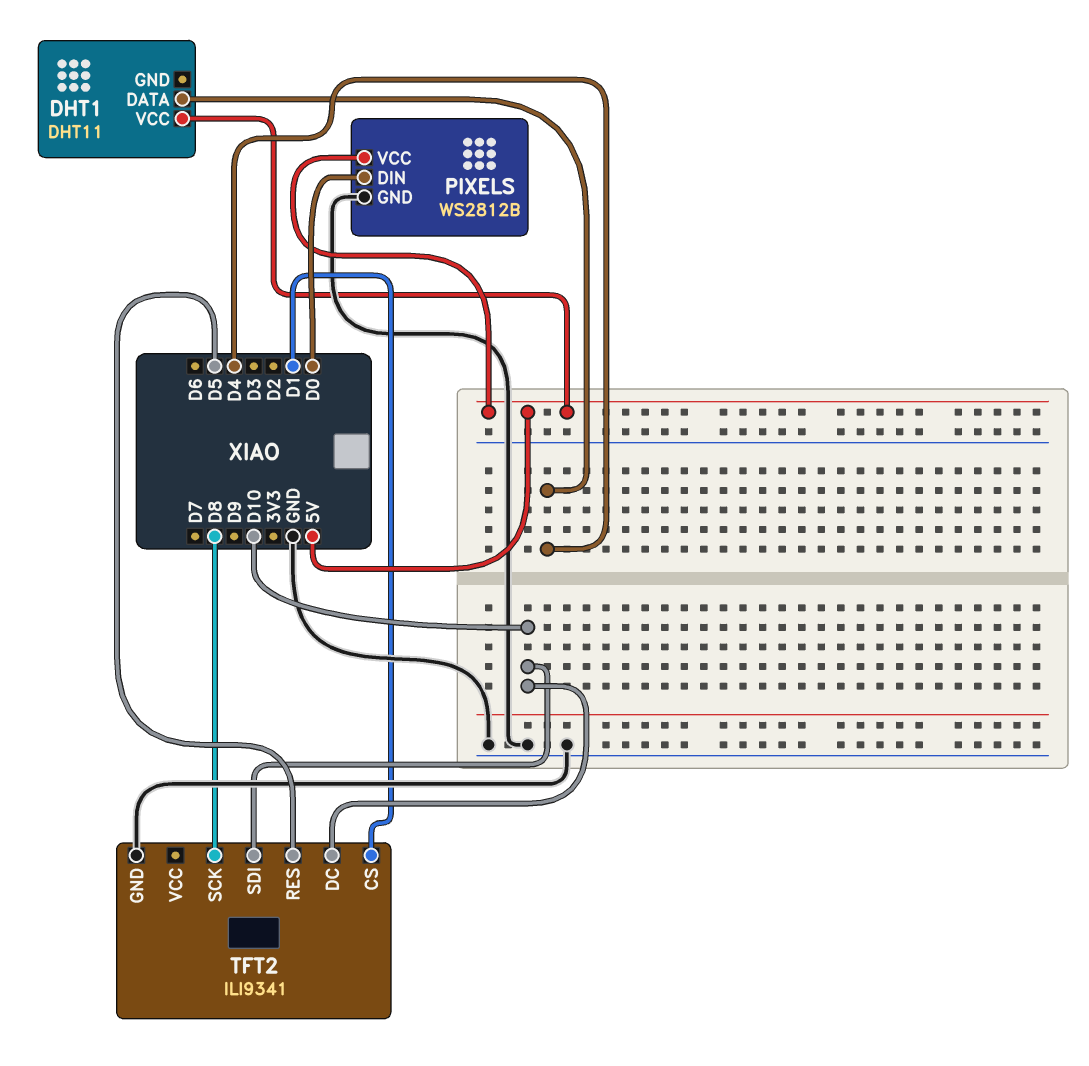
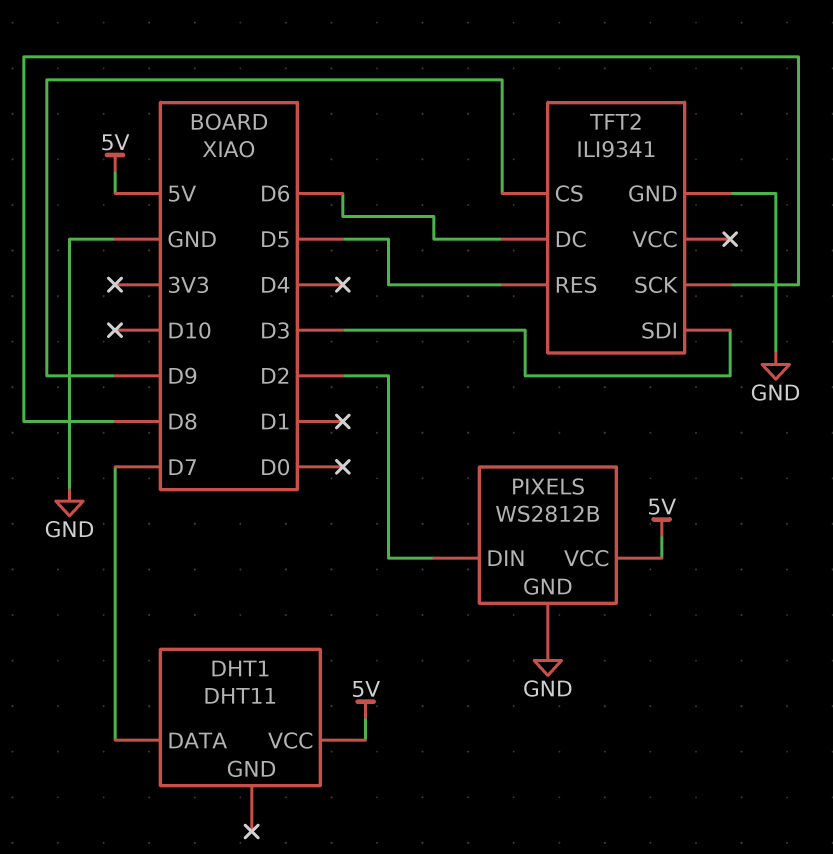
DHT1 pin DATA: D4 -> D7
PIXELS pin DIN: D0 -> D2
TFT2 pin CS: D1 -> D9
TFT2 pin DC: D10 -> D6
TFT2 pin SDI: D10 -> D3

